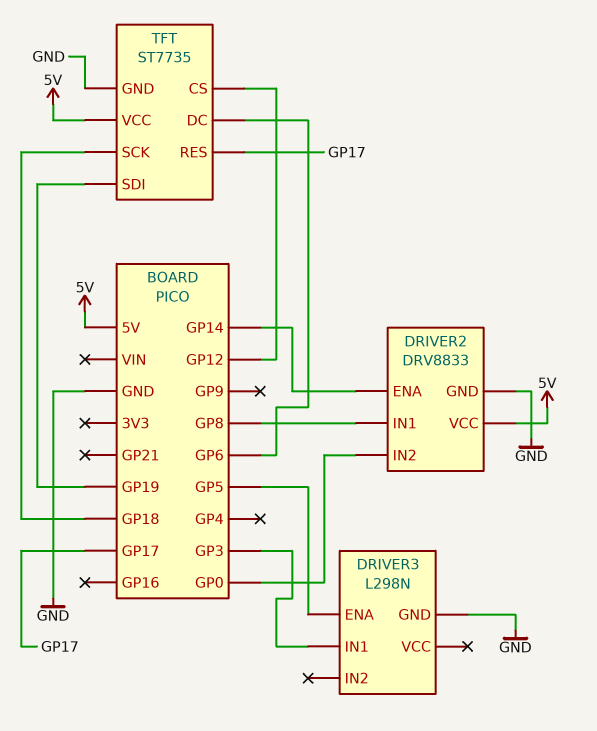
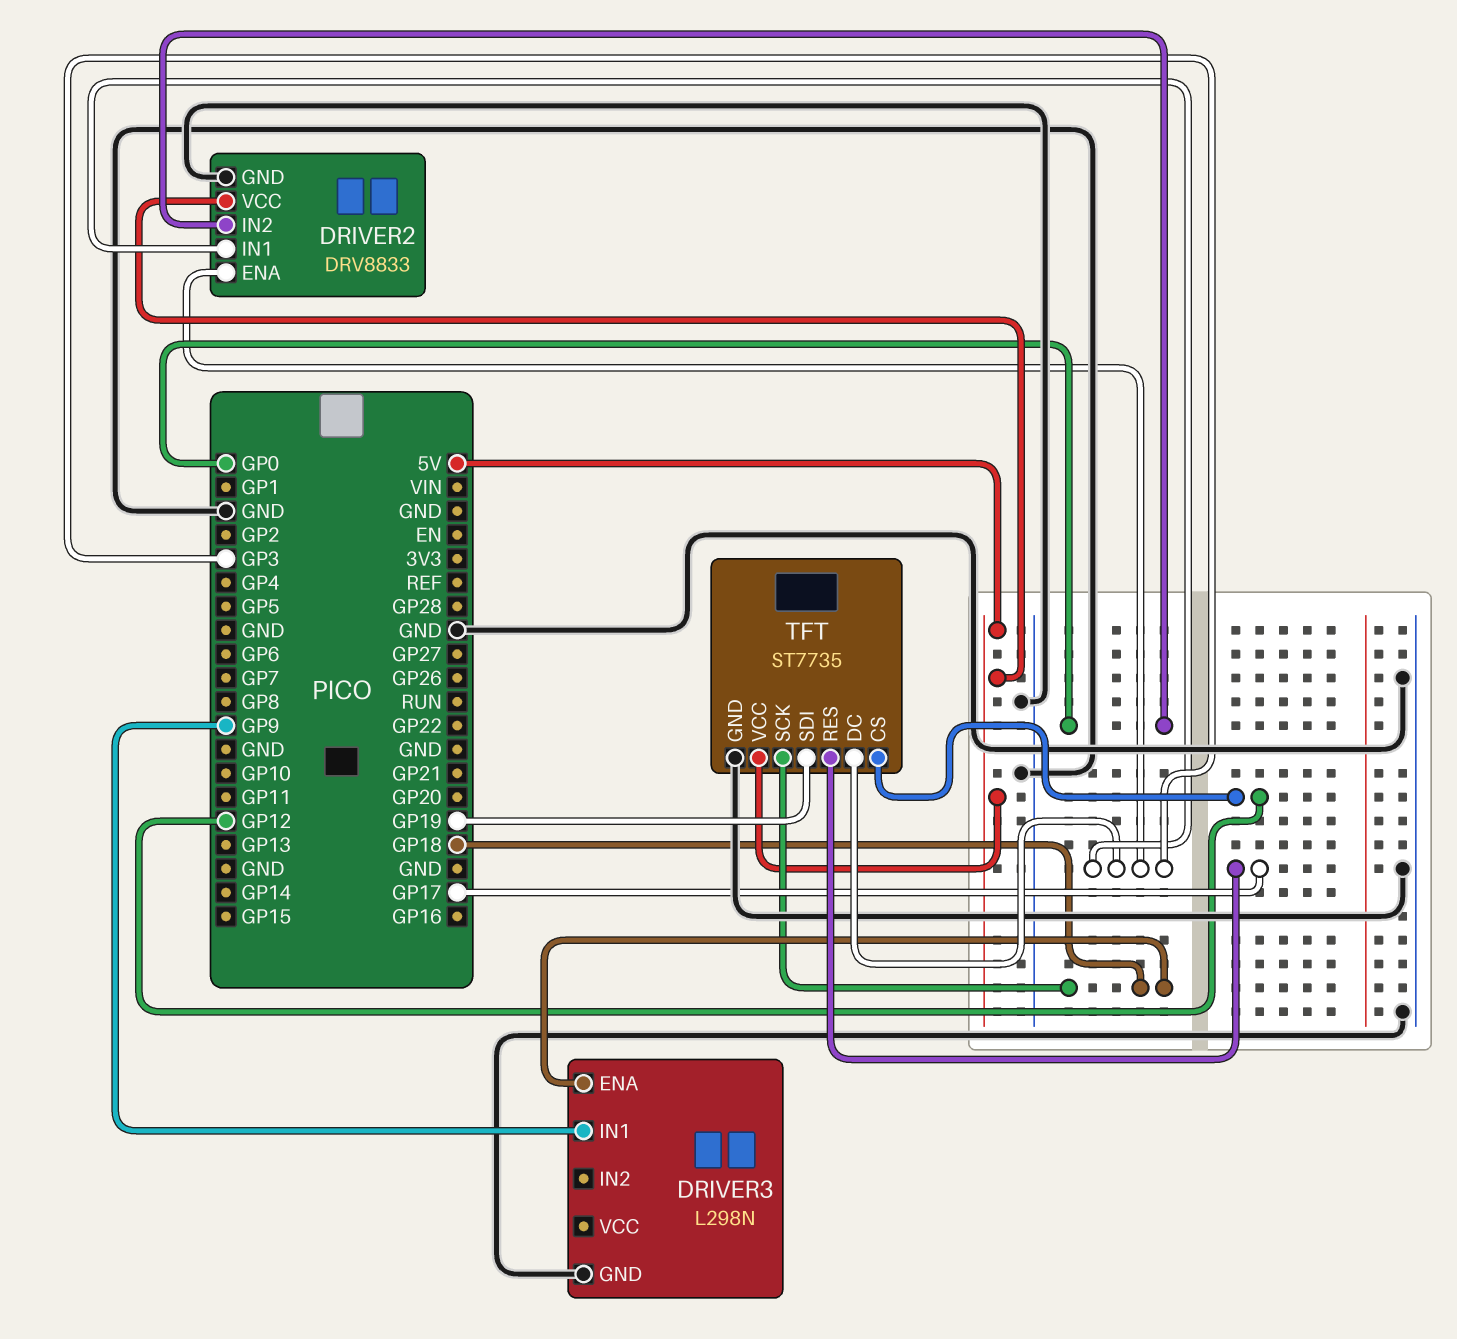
DRIVER2 pin ENA: GP14 -> GP3
DRIVER2 pin IN1: GP8 -> GP3
DRIVER3 pin ENA: GP5 -> GP18
DRIVER3 pin IN1: GP3 -> GP9
TFT pin DC: GP6 -> GP3

